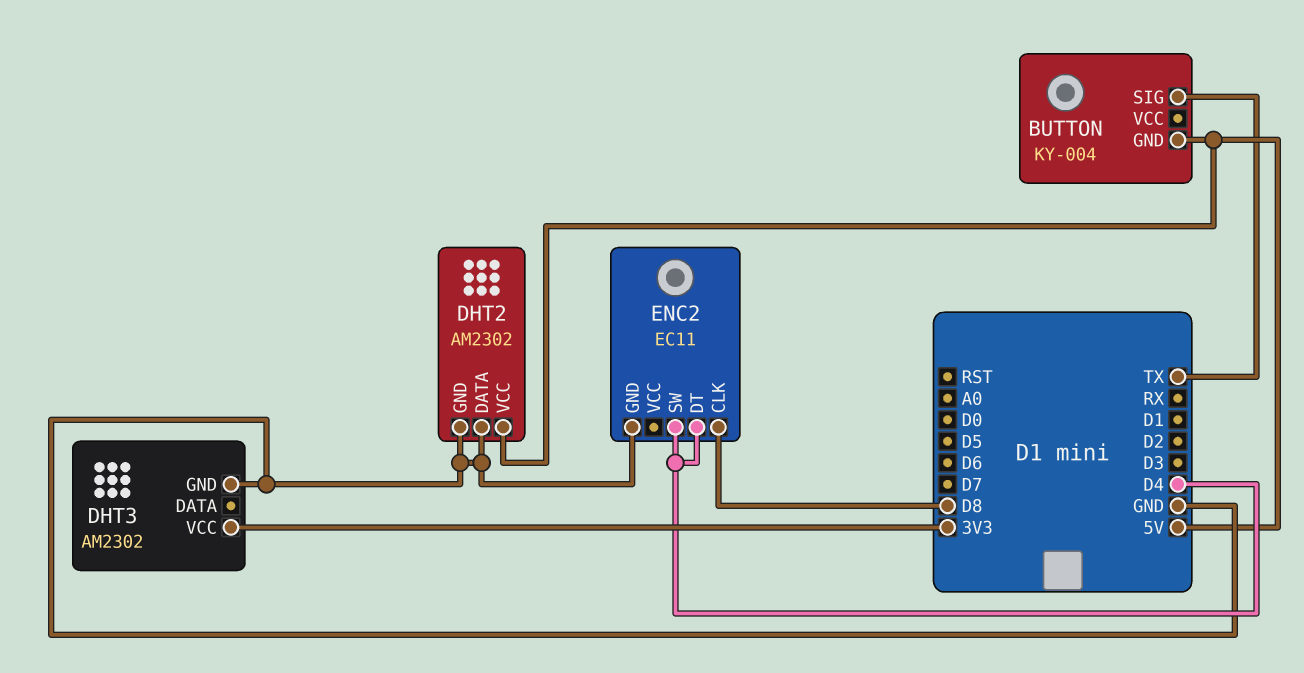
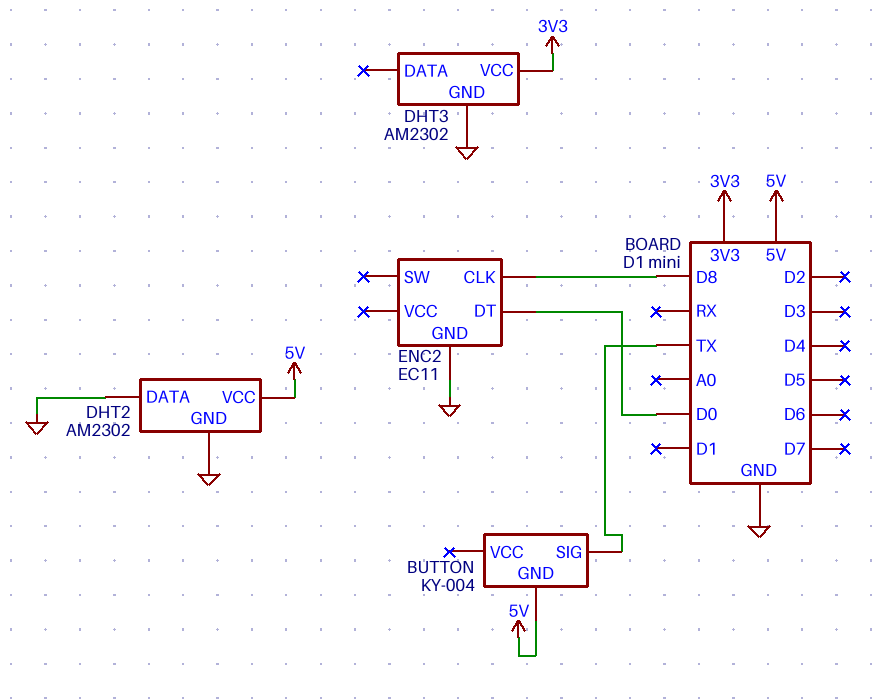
ENC2 pin DT: D4 -> D0
ENC2 pin SW: D4 -> none

